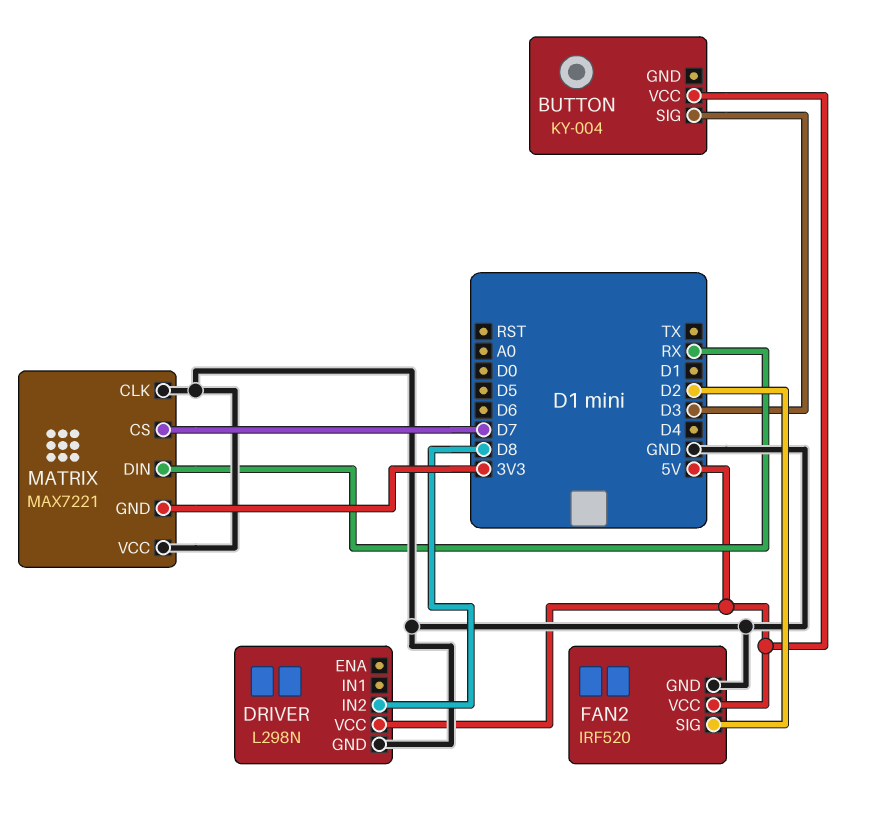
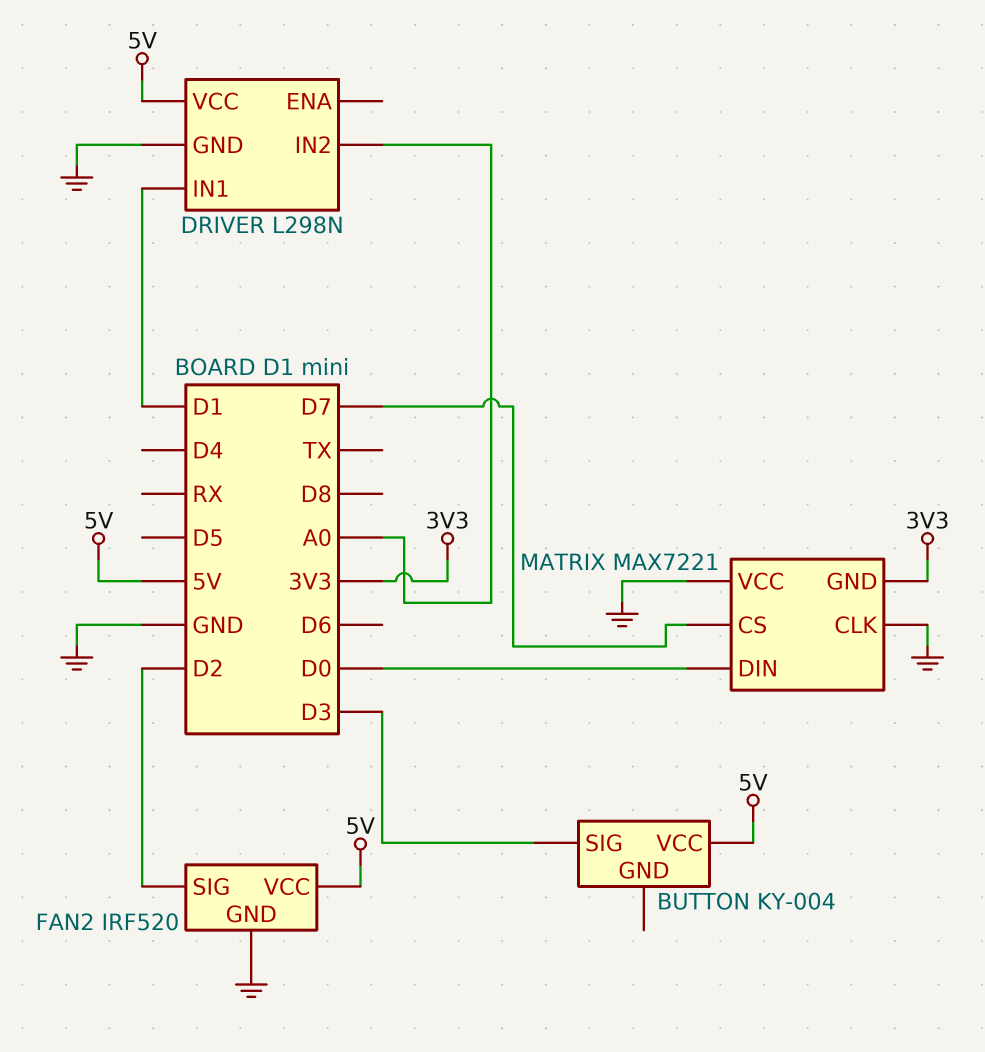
DRIVER pin IN1: none -> D1
DRIVER pin IN2: D8 -> A0
MATRIX pin DIN: RX -> D0

